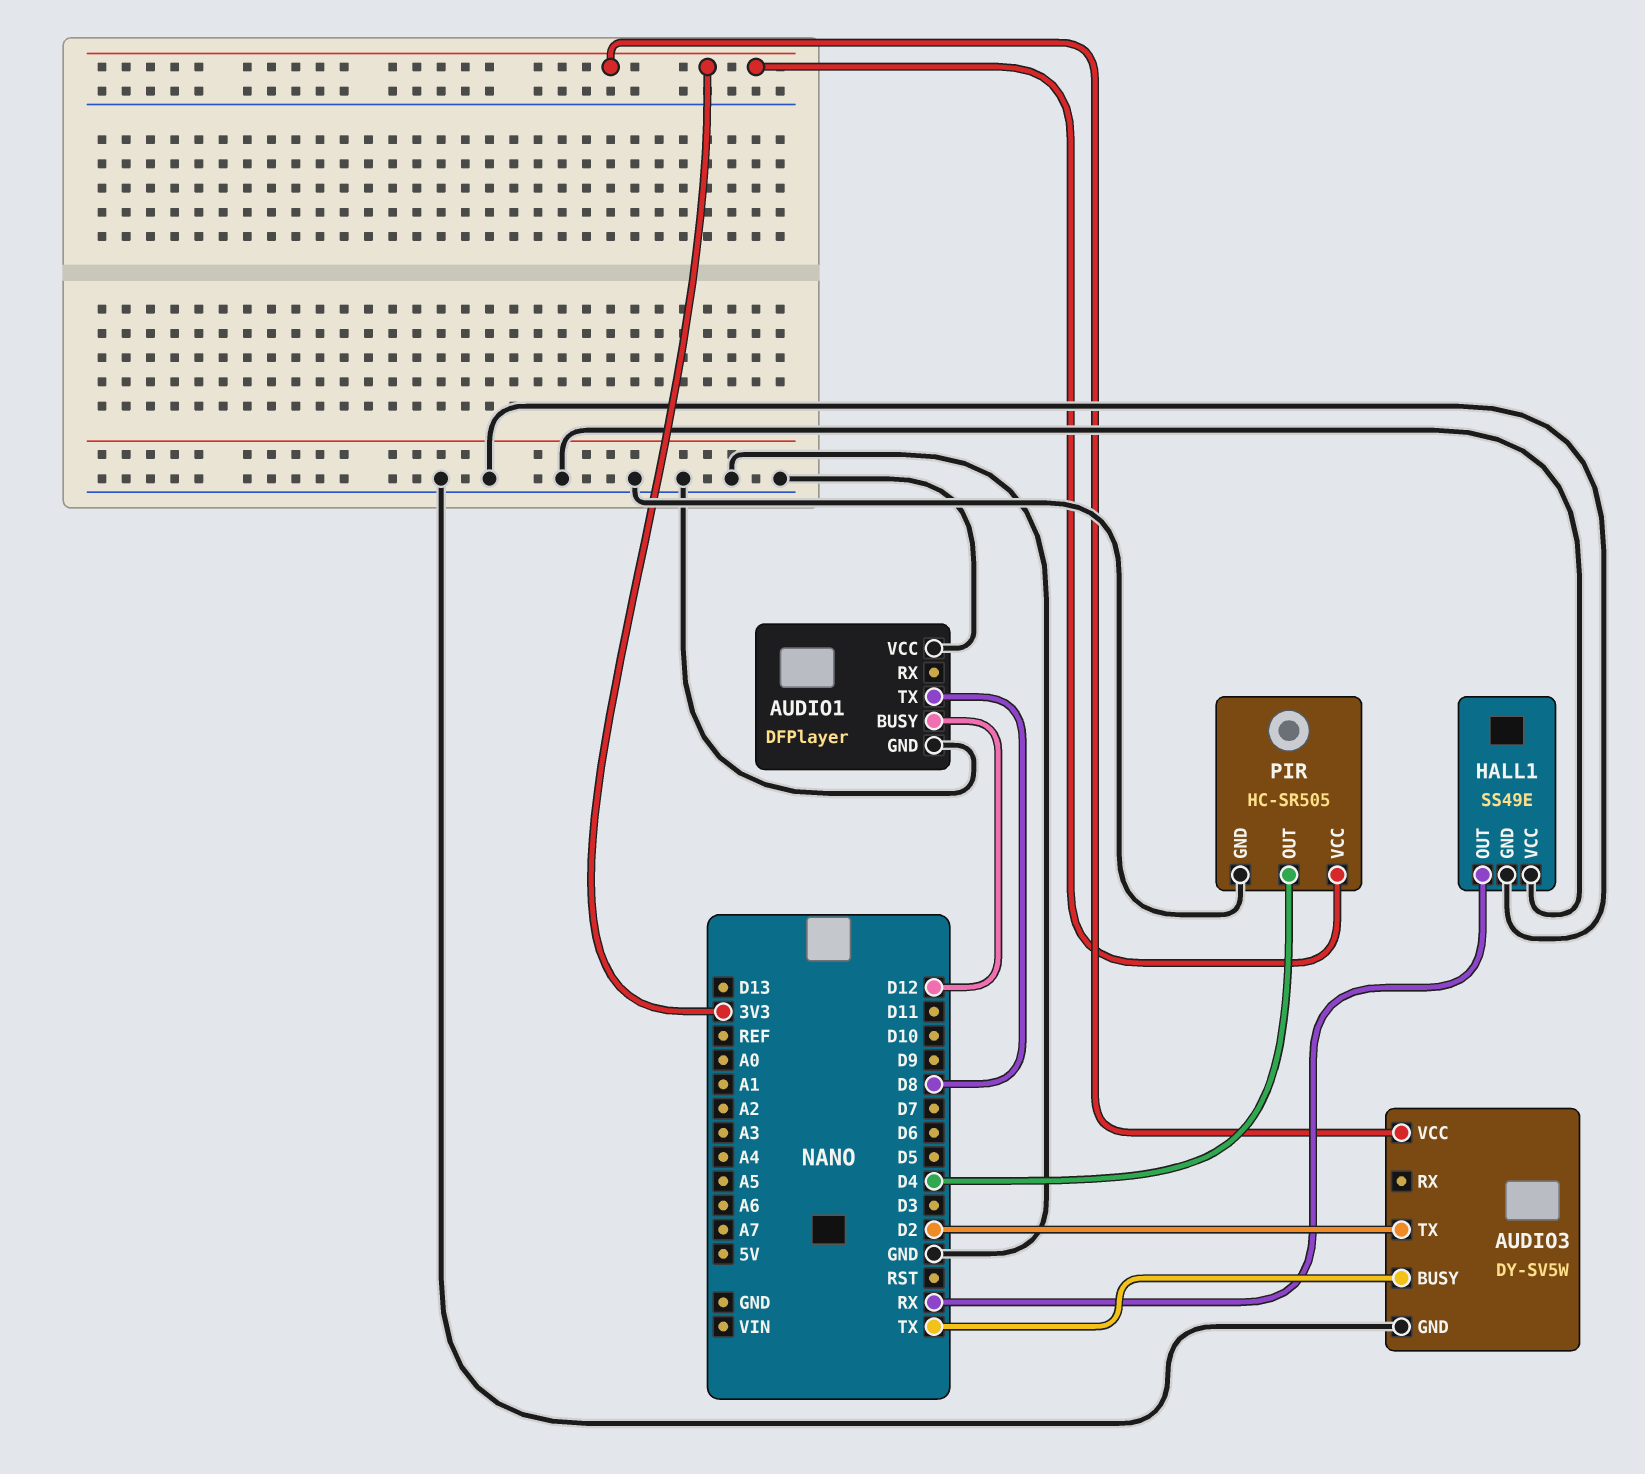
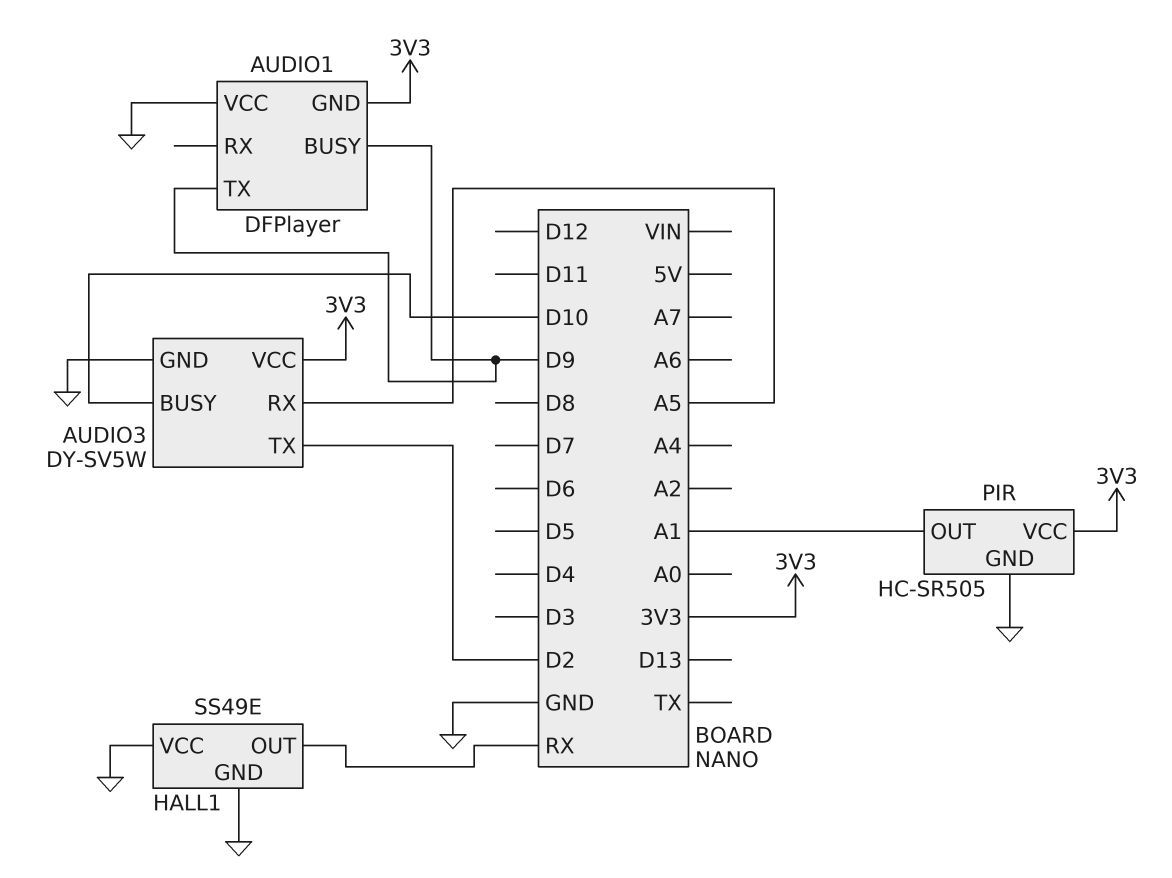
AUDIO1 pin BUSY: D12 -> D9
AUDIO1 pin GND: GND -> 3V3
AUDIO1 pin TX: D8 -> D9
AUDIO3 pin BUSY: TX -> D10
AUDIO3 pin RX: none -> A5
PIR pin OUT: D4 -> A1

